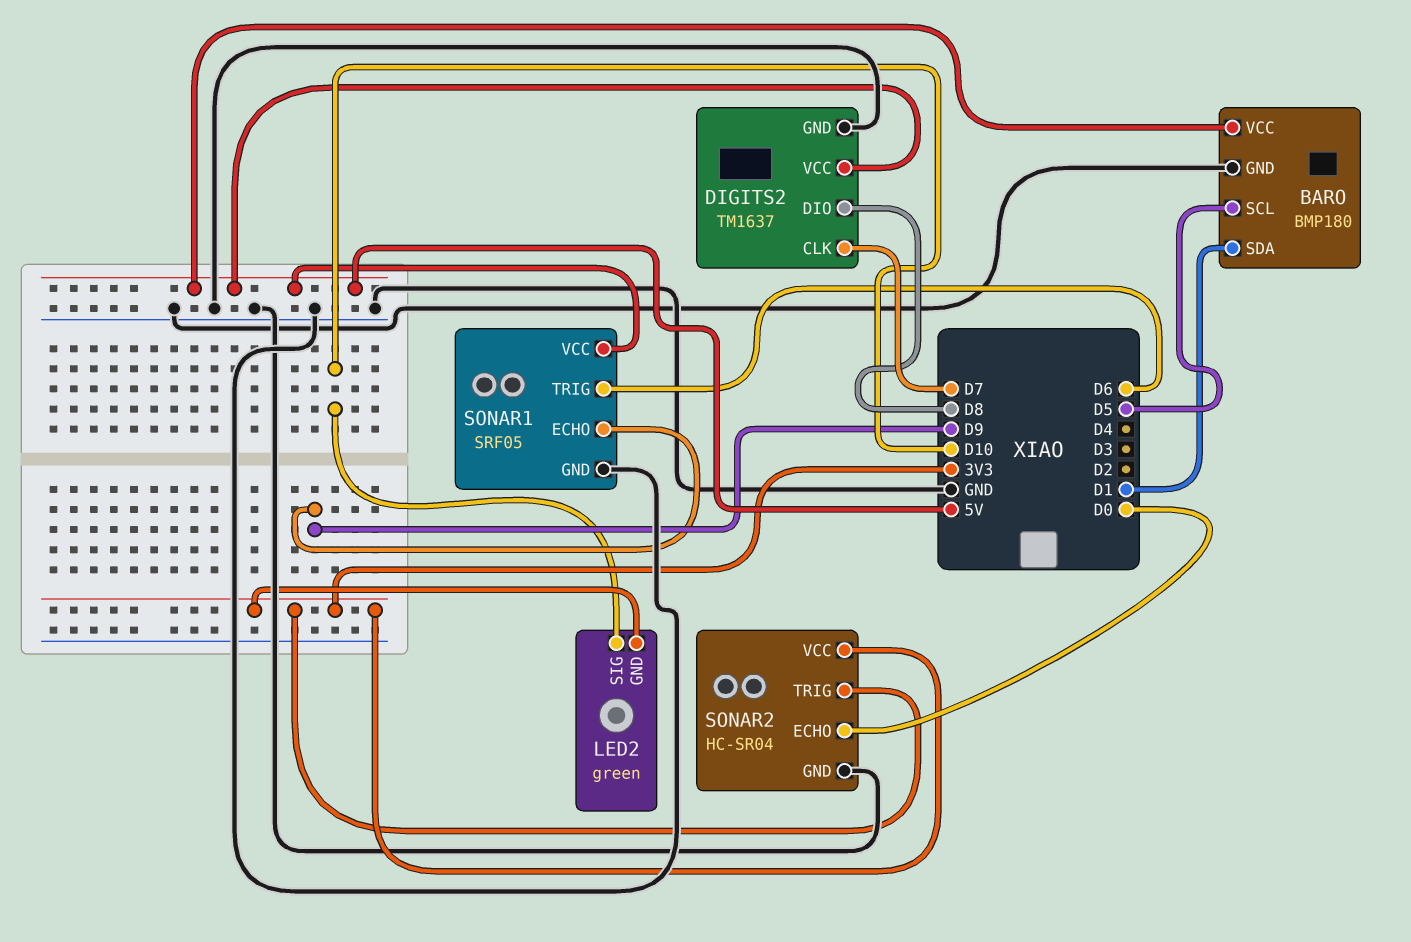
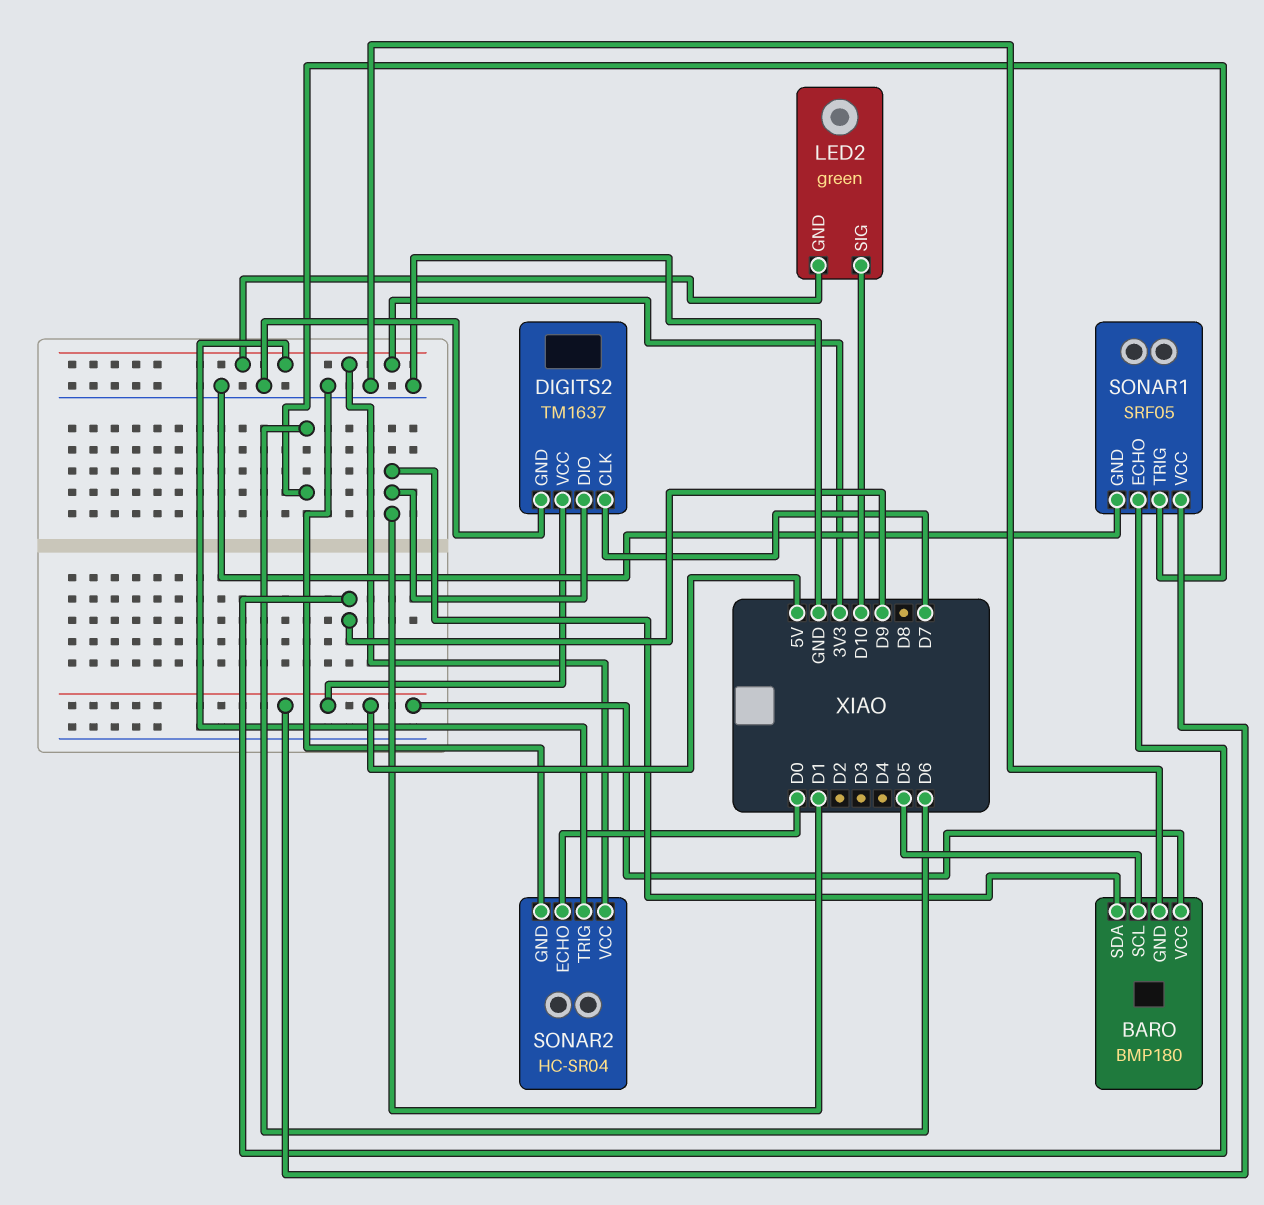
DIGITS2 pin DIO: D8 -> D1

